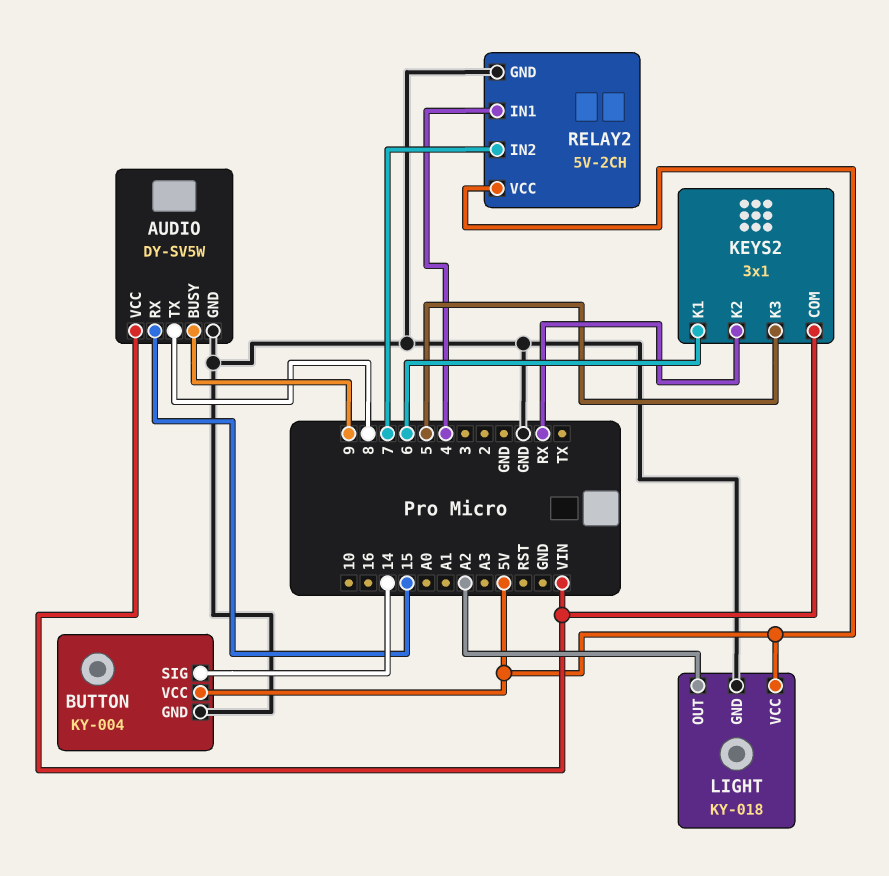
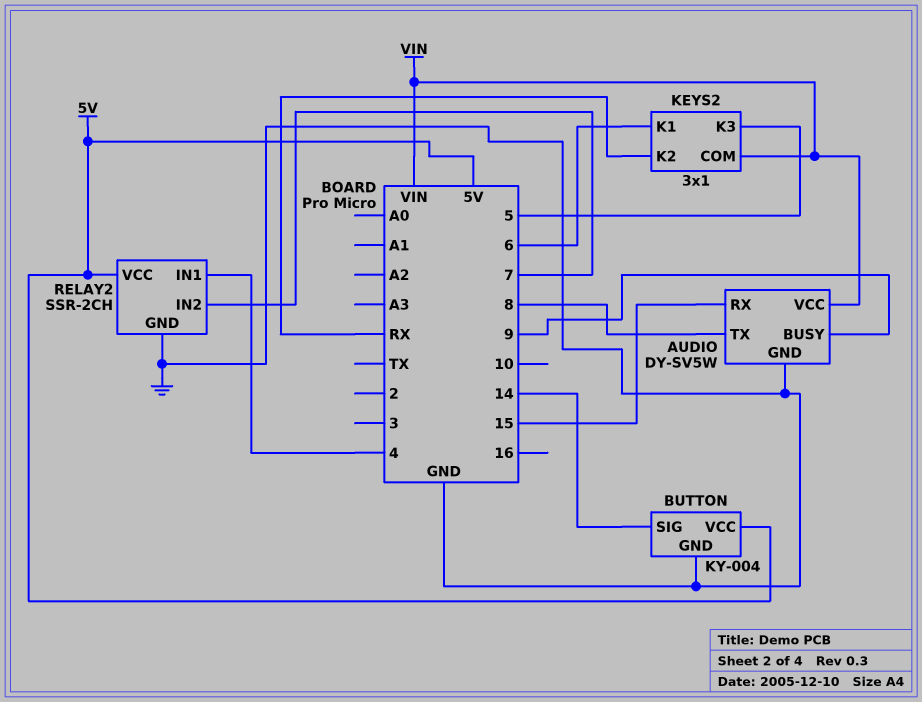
LIGHT: KY-018 -> none
LIGHT pin GND: GND -> none
LIGHT pin OUT: A2 -> none
LIGHT pin VCC: 5V -> none
RELAY2: 5V-2CH -> SSR-2CH

